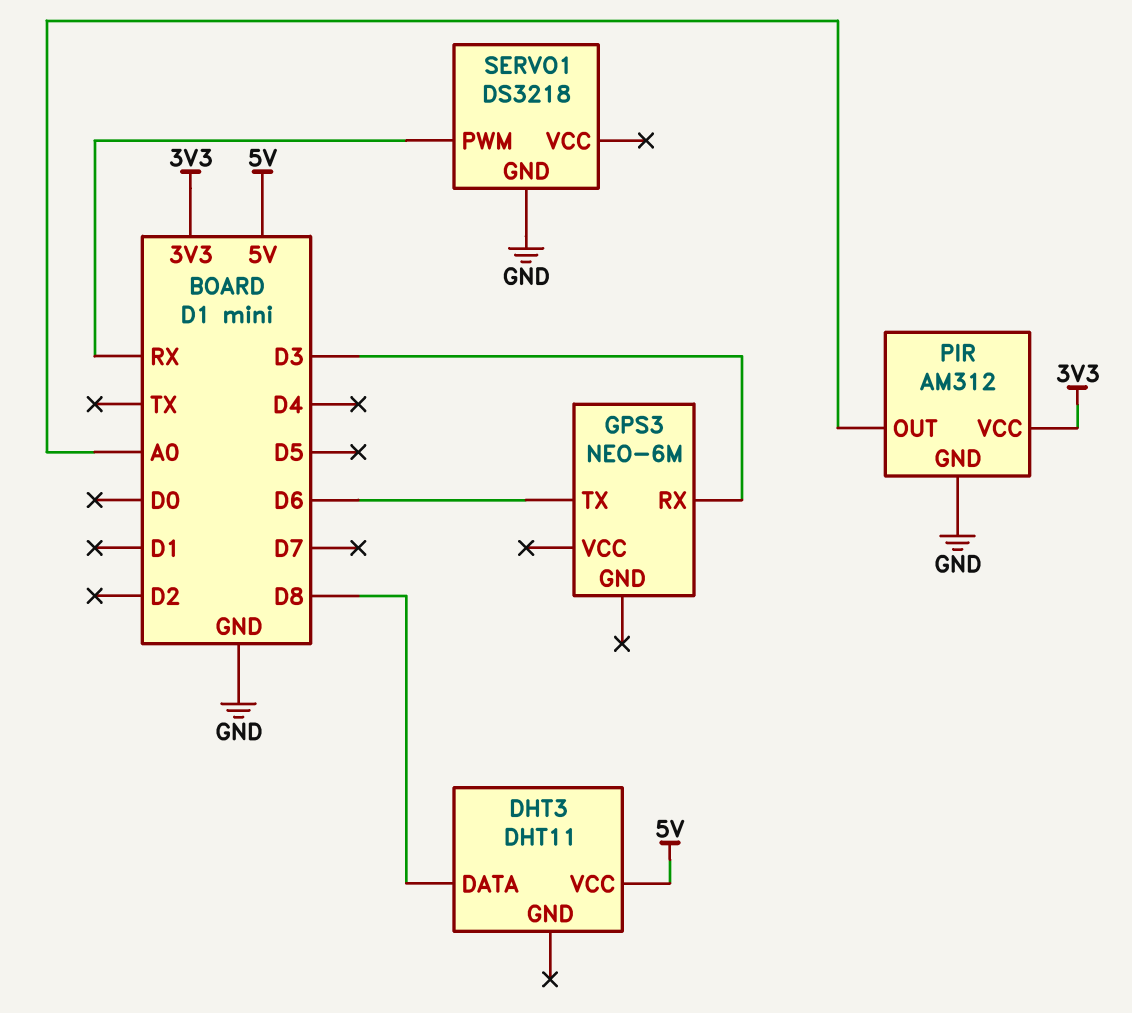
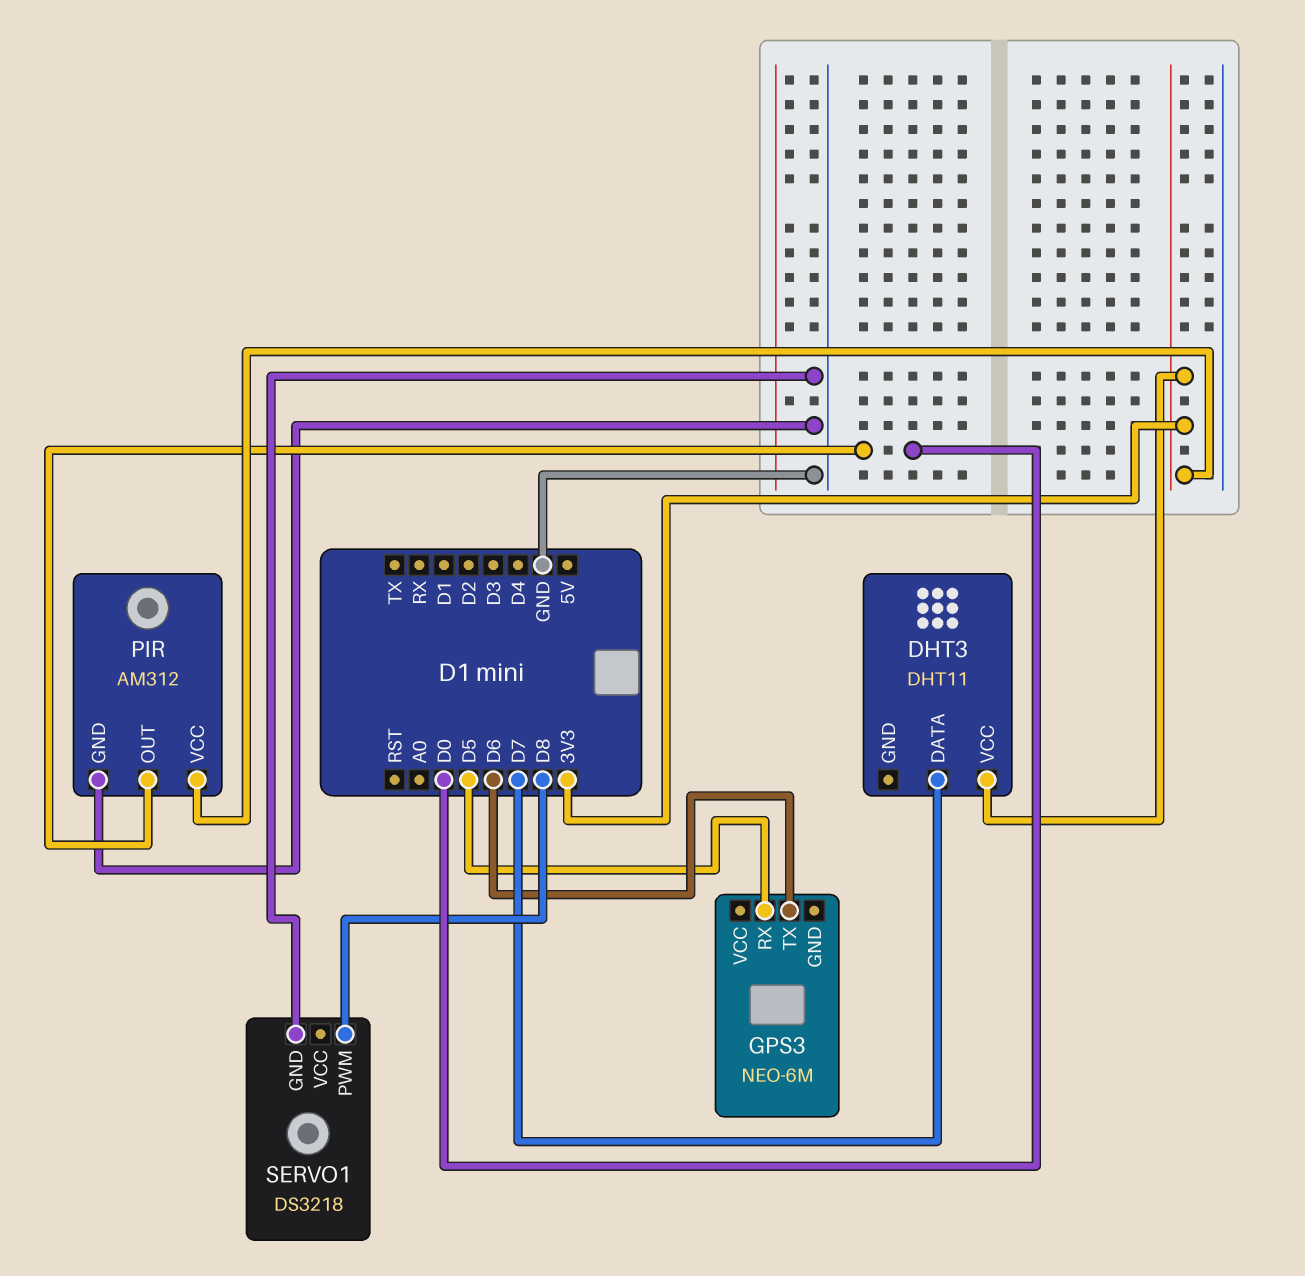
DHT3 pin DATA: D8 -> D7
DHT3 pin VCC: 5V -> 3V3
GPS3 pin RX: D3 -> D5
PIR pin OUT: A0 -> D0
SERVO1 pin PWM: RX -> D8

